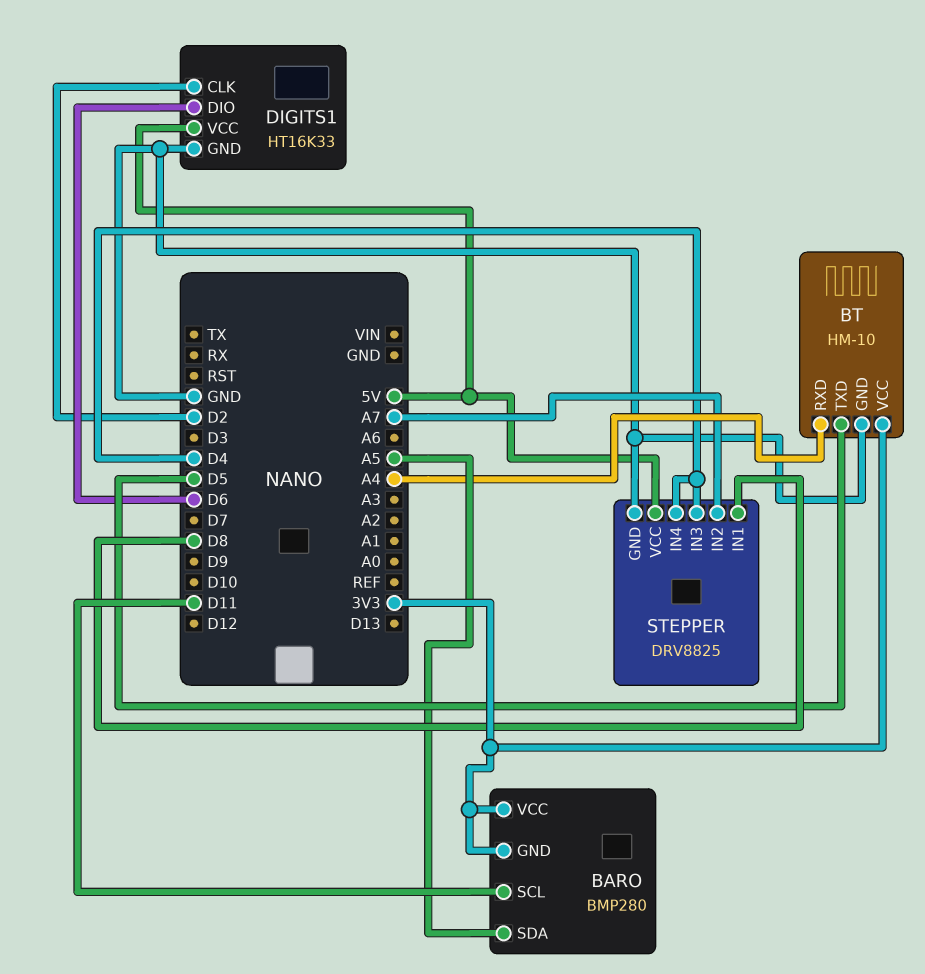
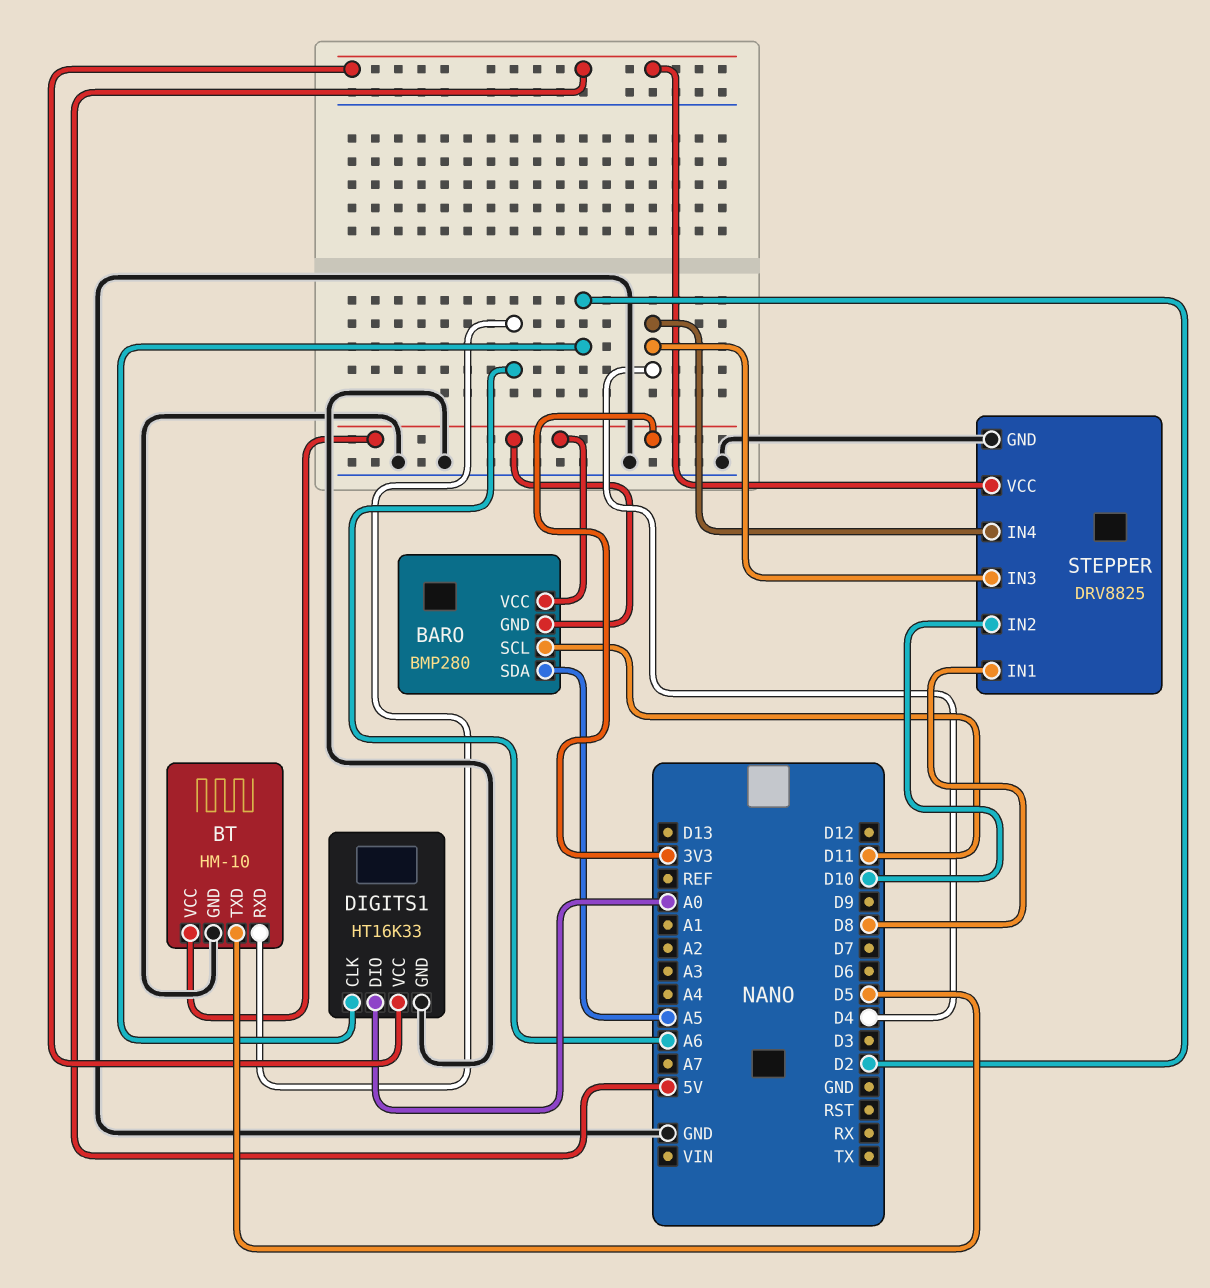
BT pin RXD: A4 -> A6
DIGITS1 pin DIO: D6 -> A0
STEPPER pin IN2: A7 -> D10

